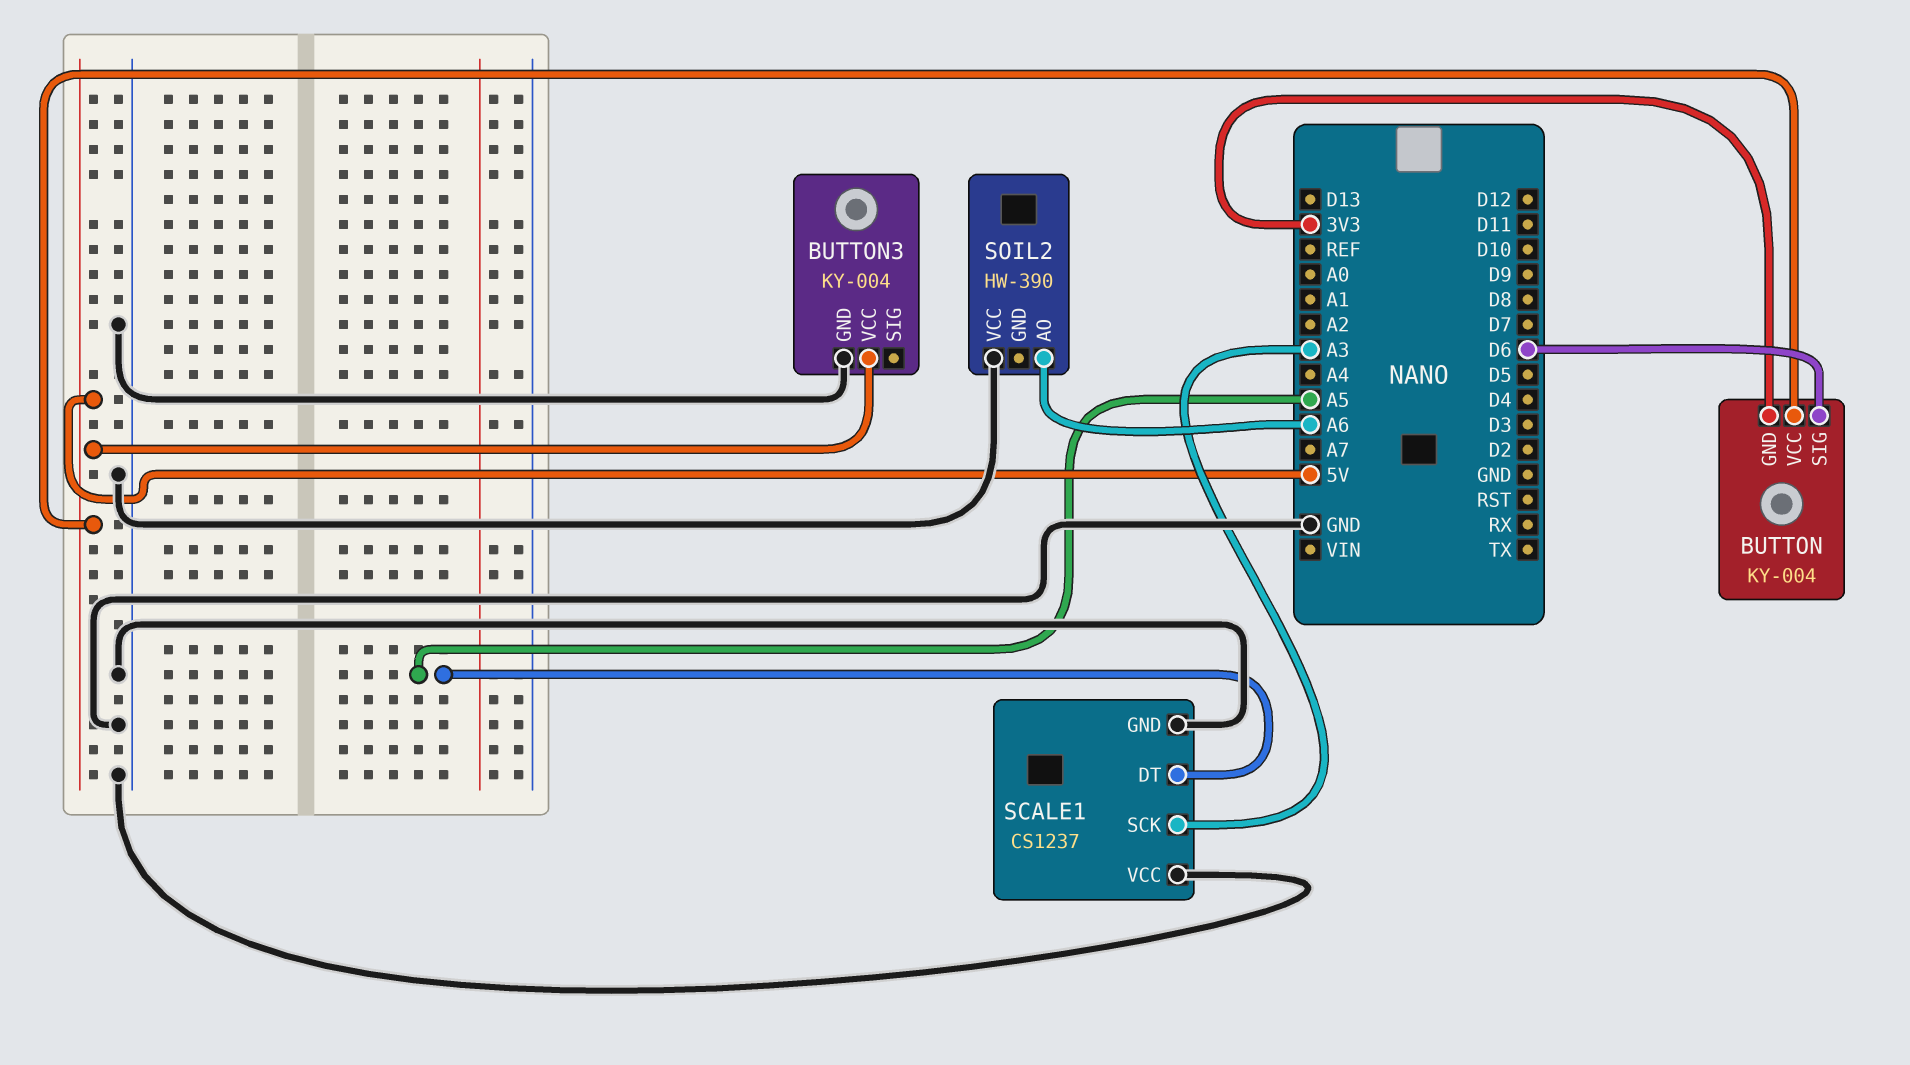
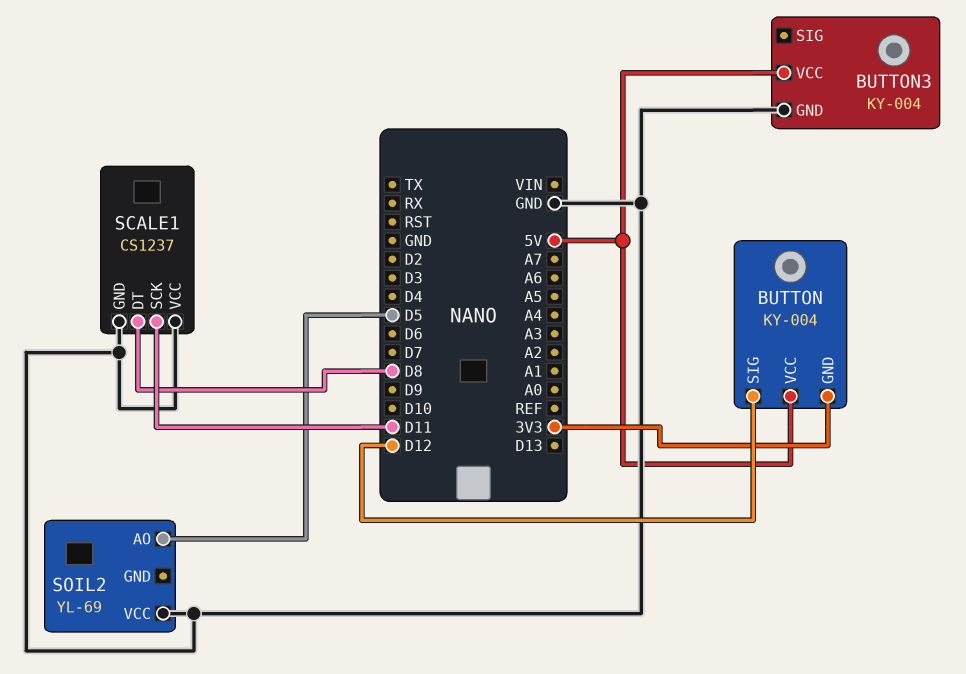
BUTTON pin SIG: D6 -> D12
SCALE1 pin DT: A5 -> D8
SCALE1 pin SCK: A3 -> D11
SOIL2: HW-390 -> YL-69
SOIL2 pin AO: A6 -> D5

